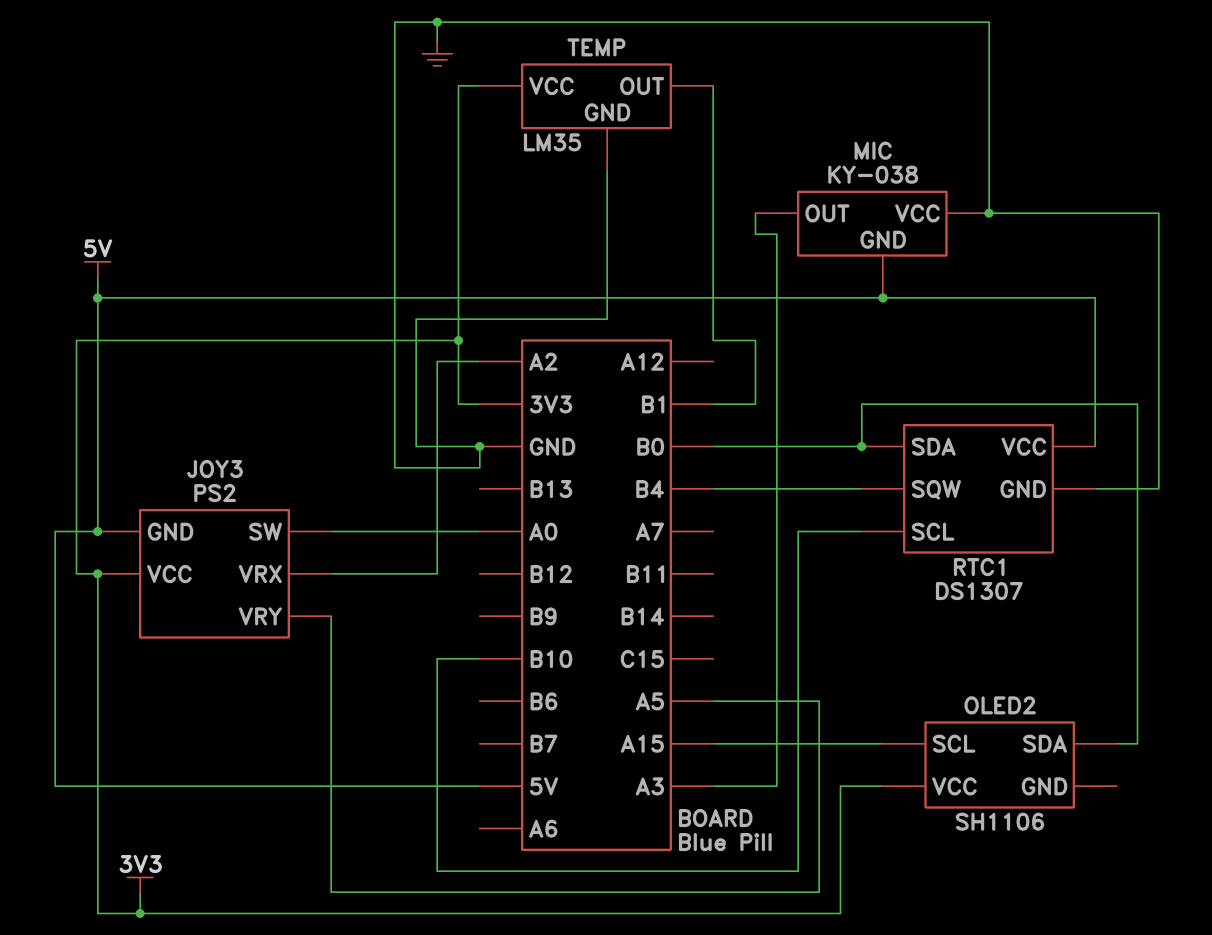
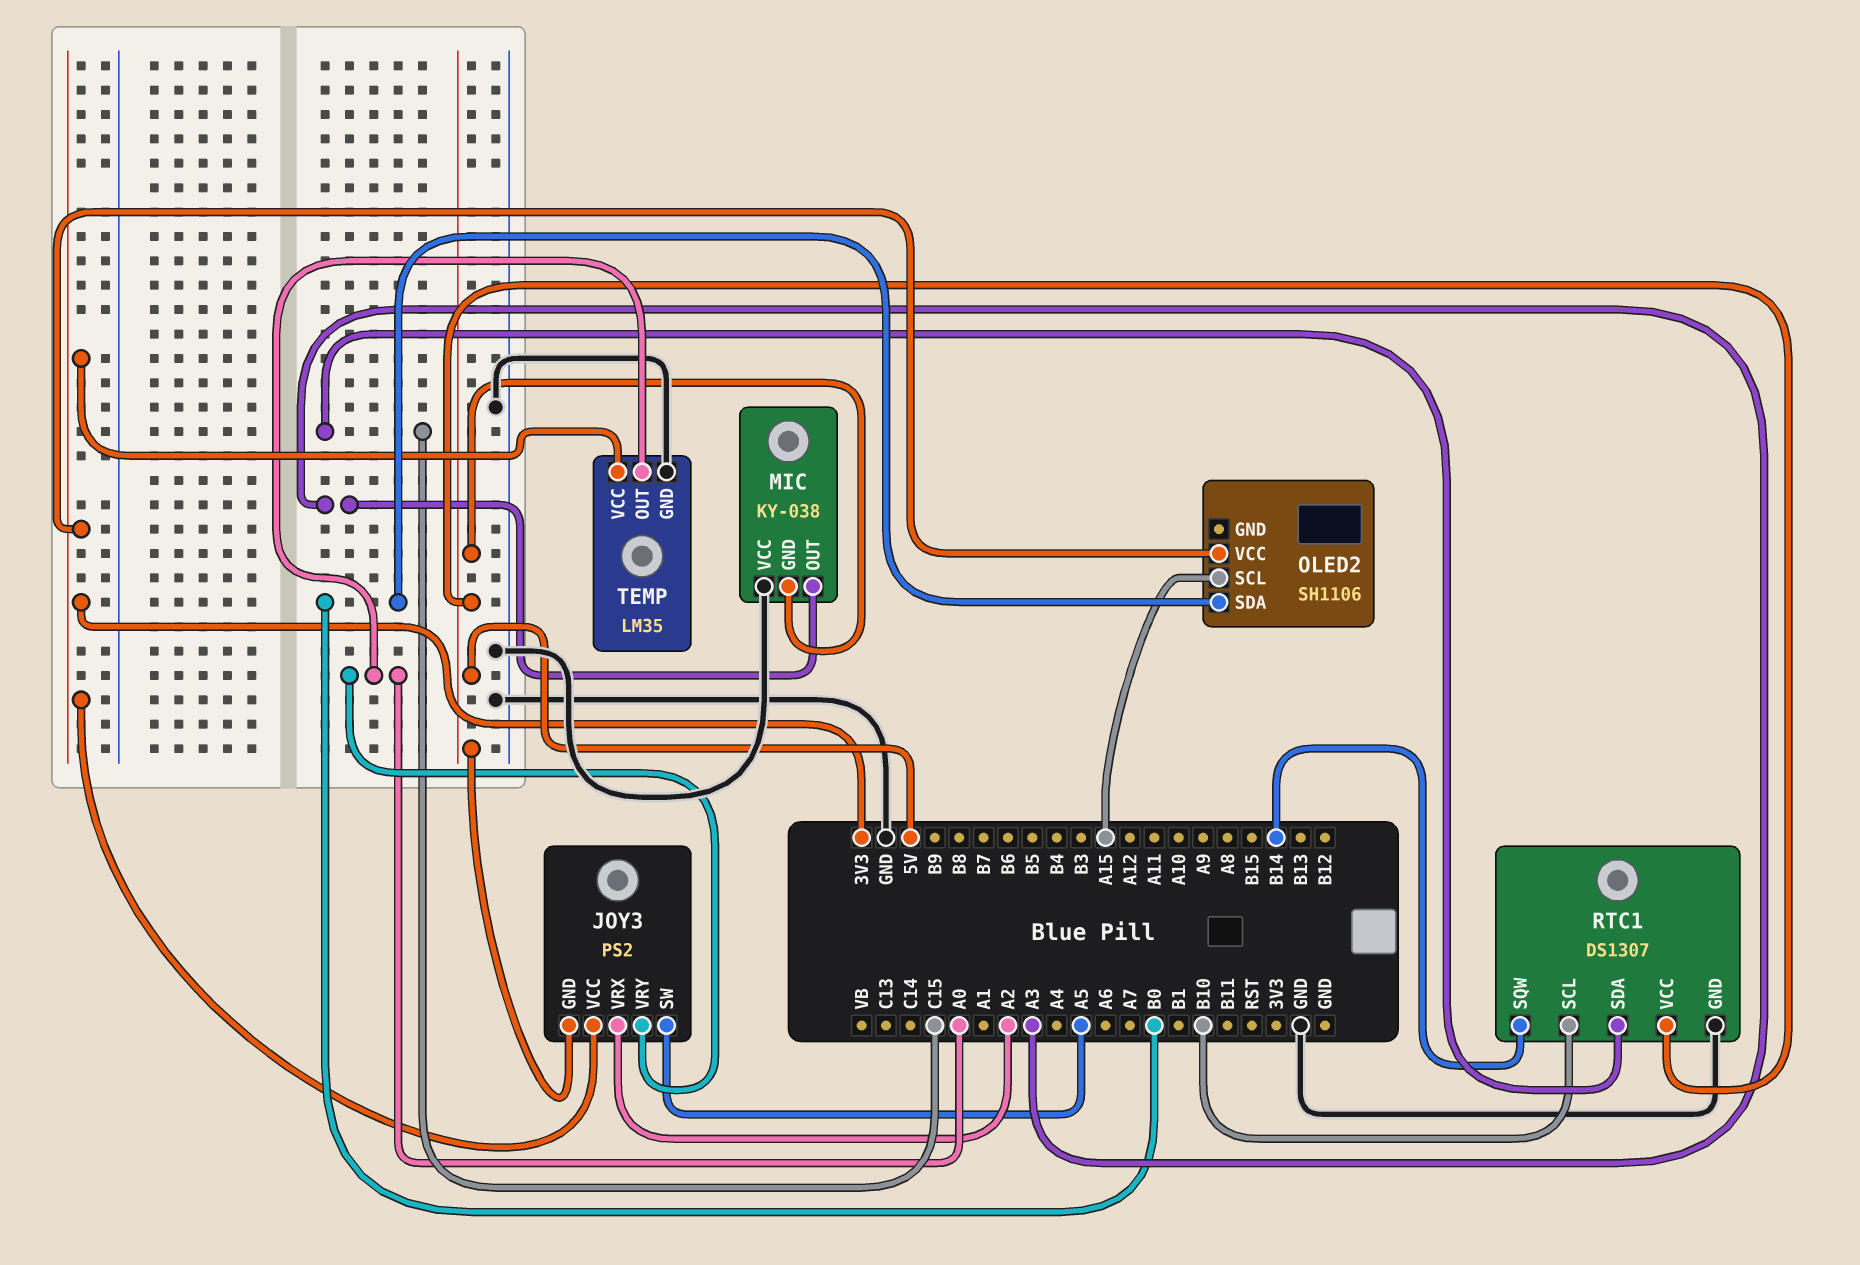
JOY3 pin SW: A0 -> A5
JOY3 pin VRY: A5 -> A0
RTC1 pin SDA: B0 -> C15
RTC1 pin SQW: B4 -> B14
TEMP pin OUT: B1 -> A0

